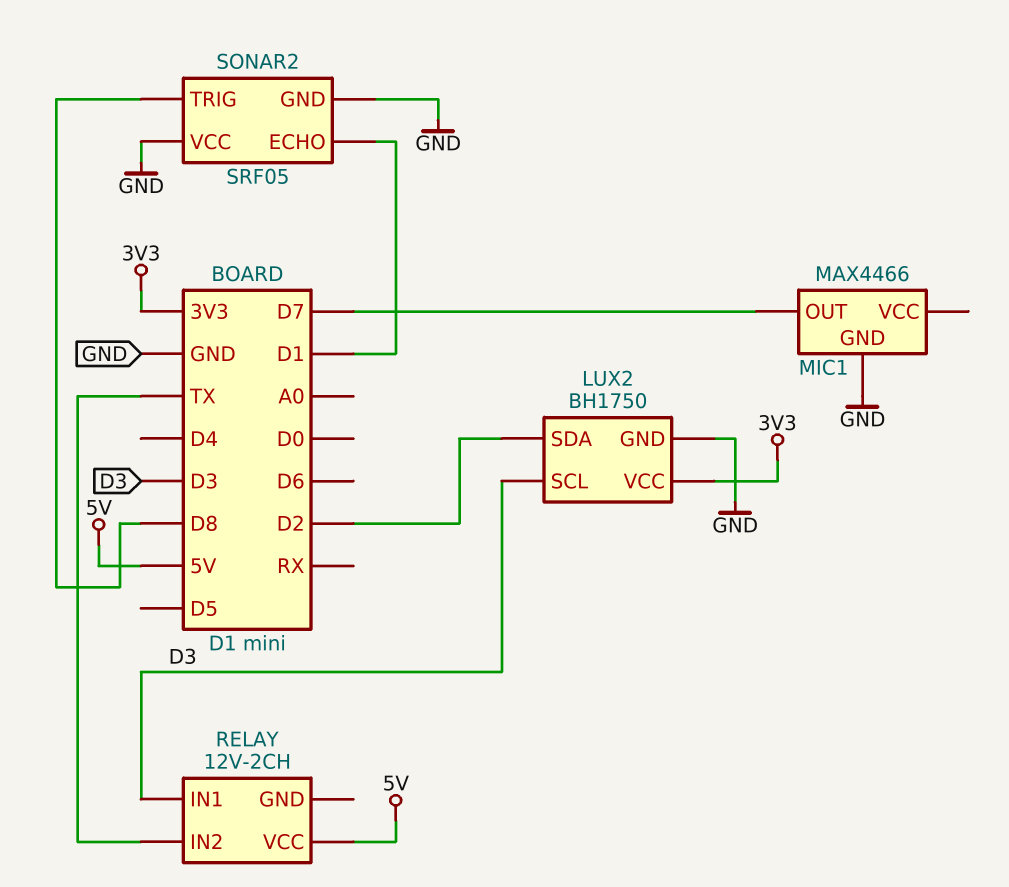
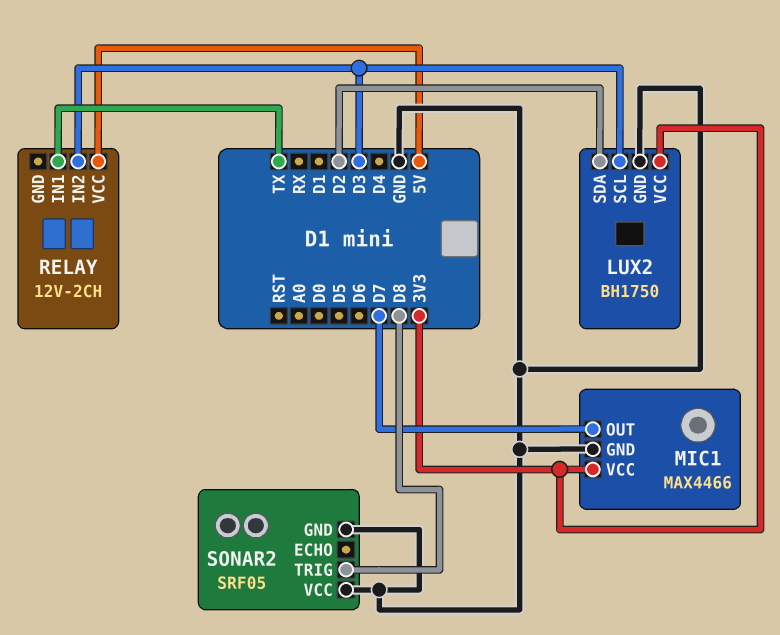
MIC1 pin VCC: none -> 3V3
RELAY pin IN1: D3 -> TX
RELAY pin IN2: TX -> D3
SONAR2 pin ECHO: D1 -> none

